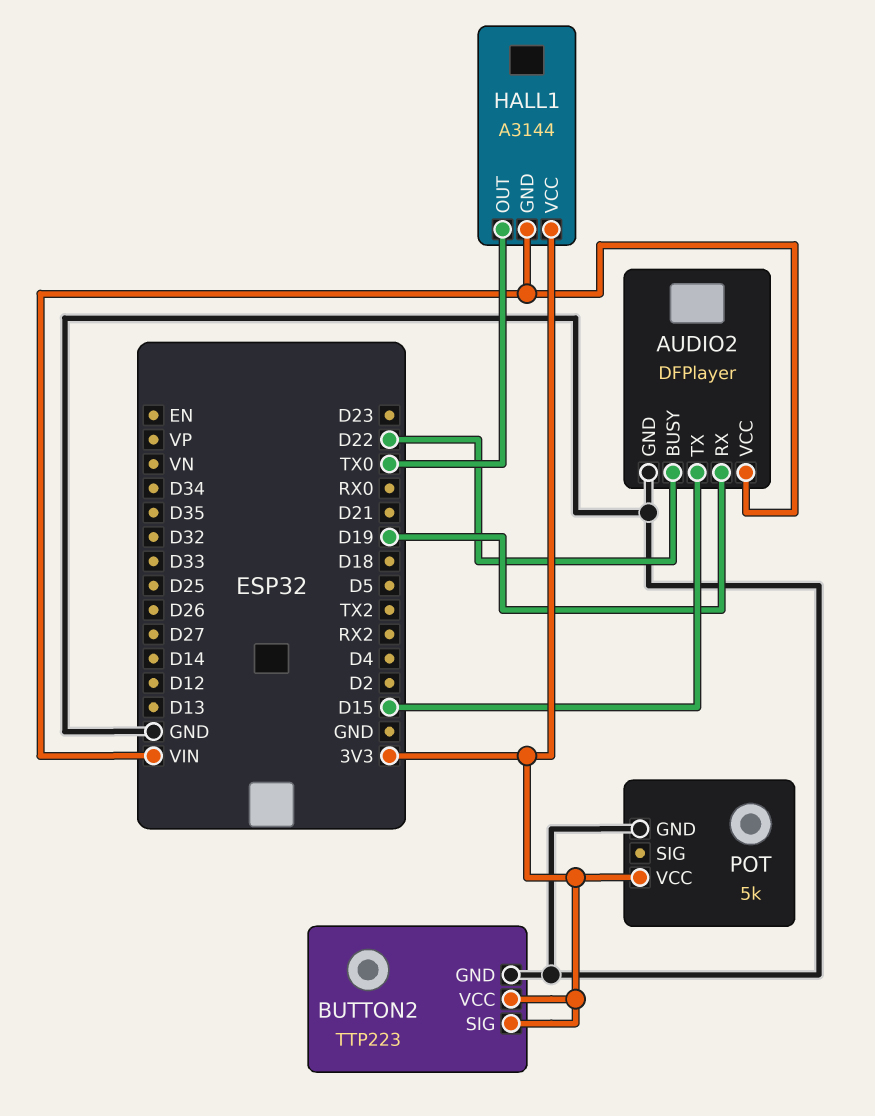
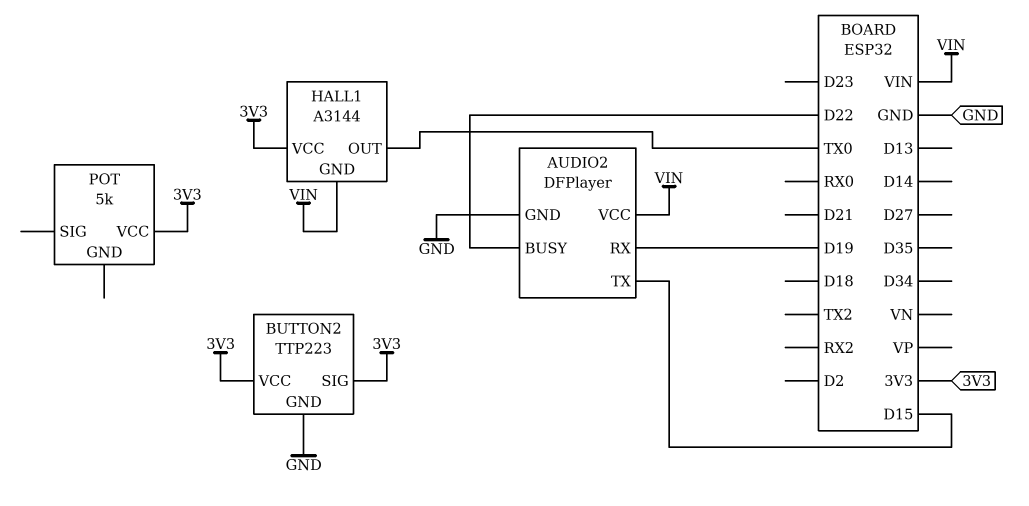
POT pin GND: GND -> none

